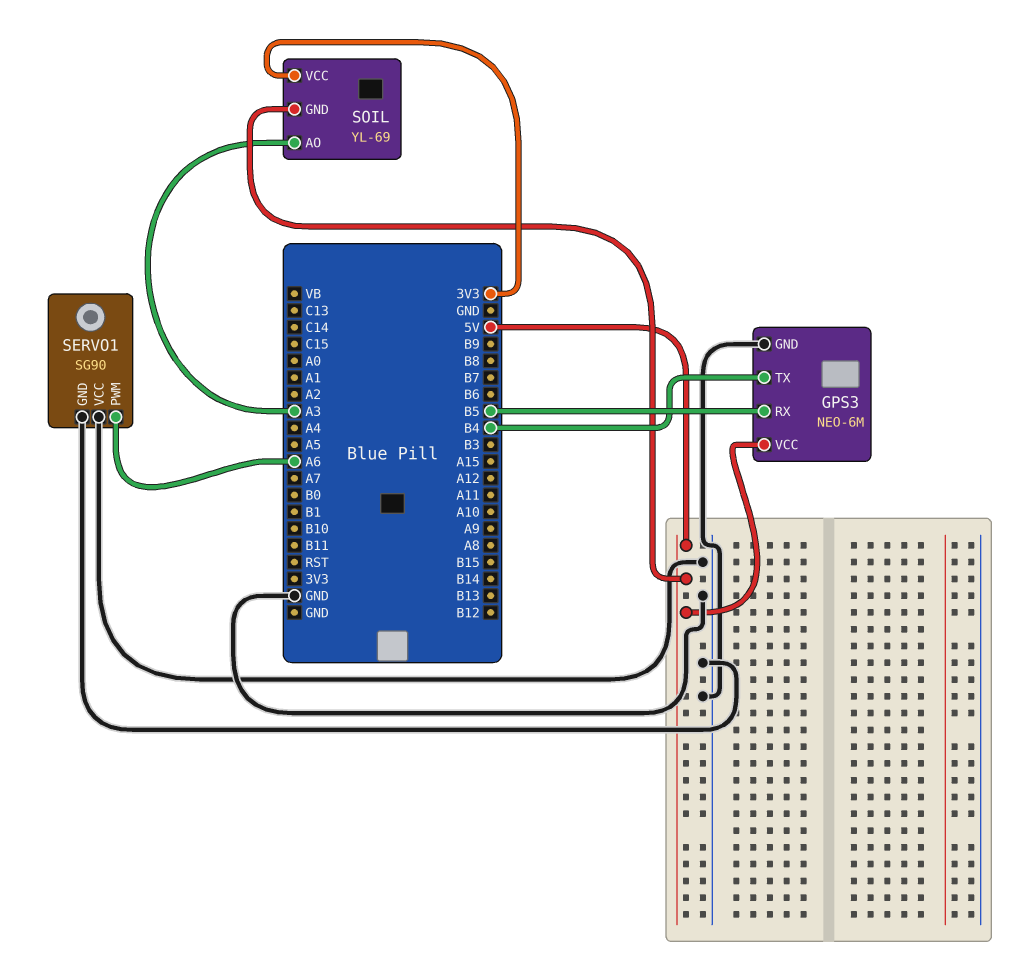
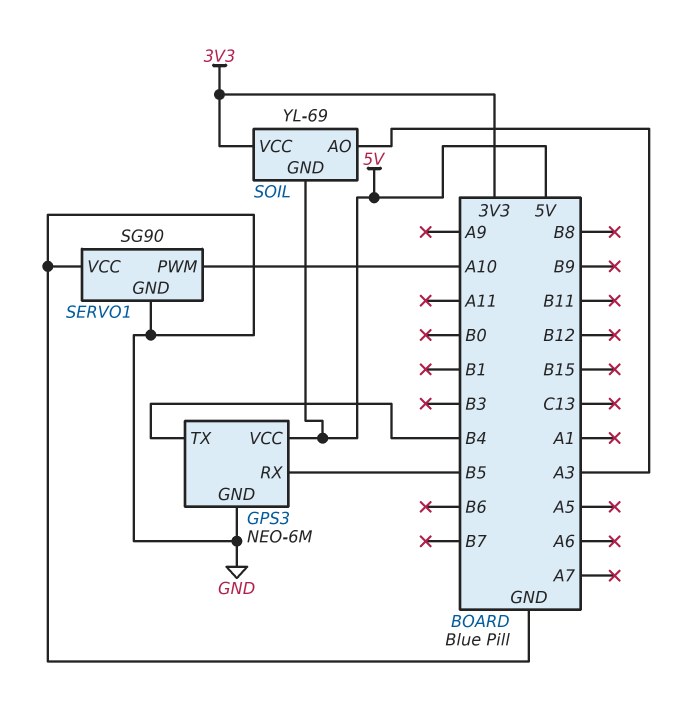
SERVO1 pin PWM: A6 -> A10

